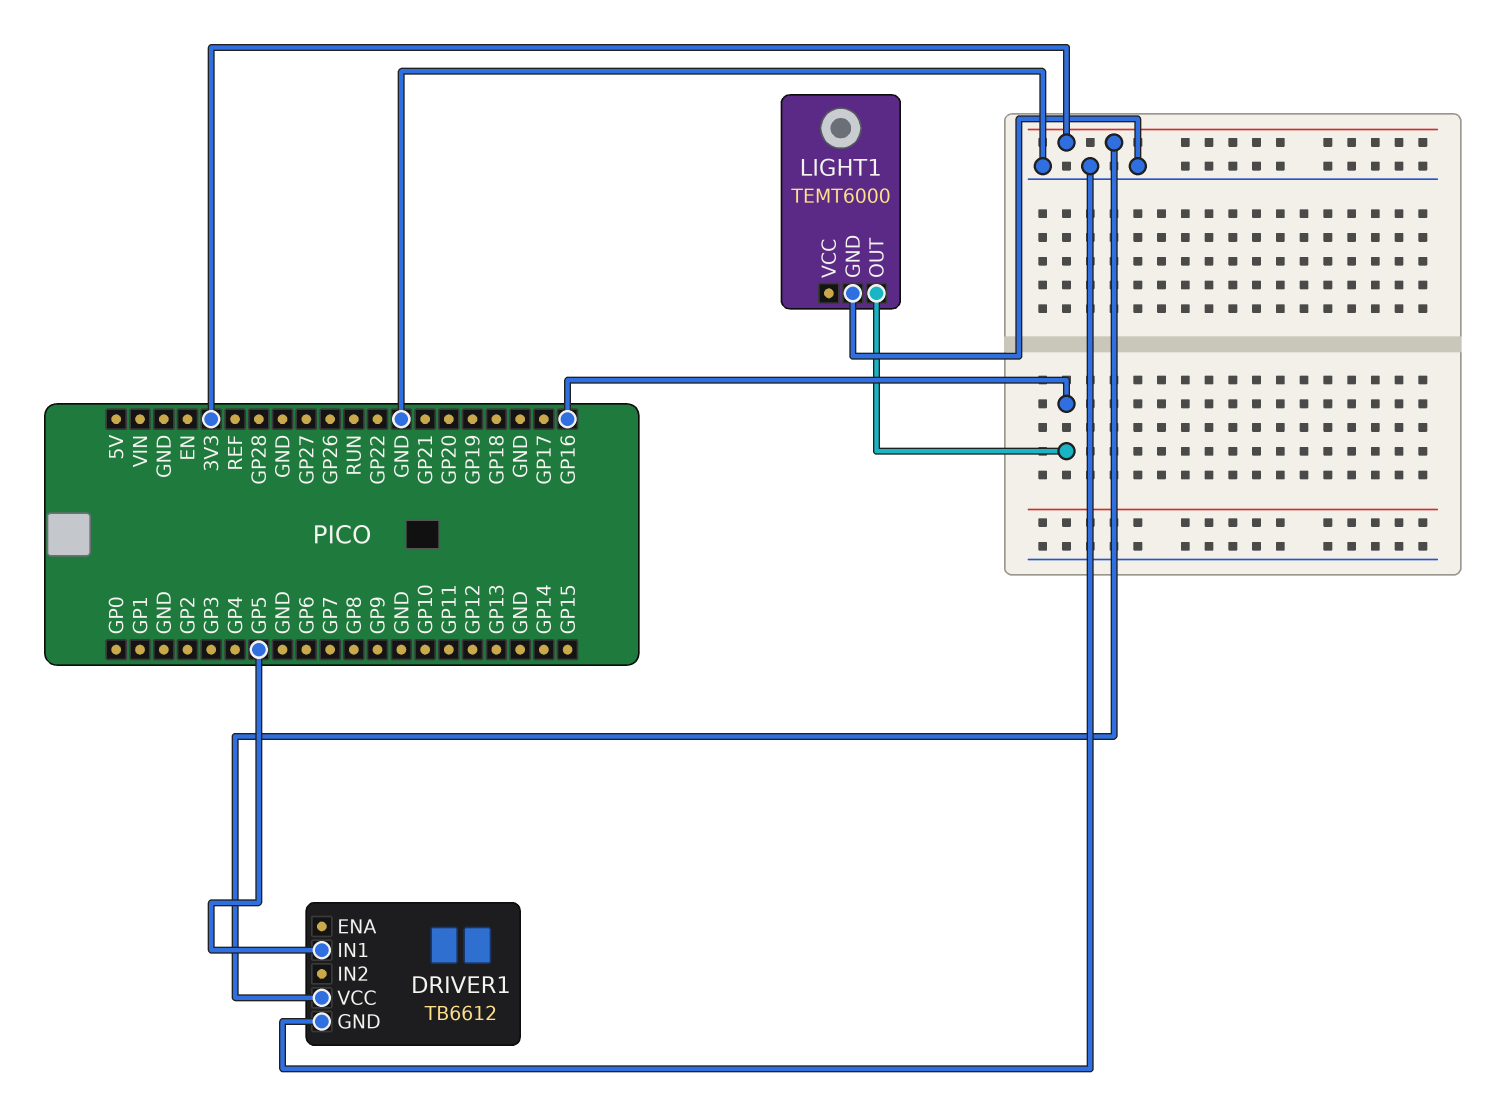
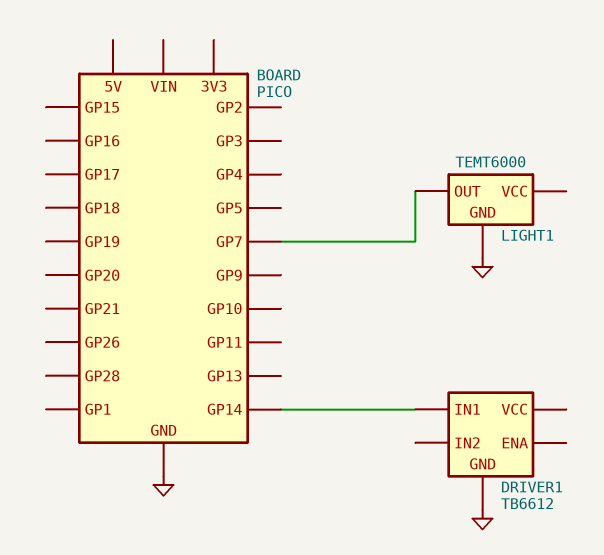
DRIVER1 pin IN1: GP5 -> GP14
DRIVER1 pin VCC: 3V3 -> none
LIGHT1 pin OUT: GP16 -> GP7

